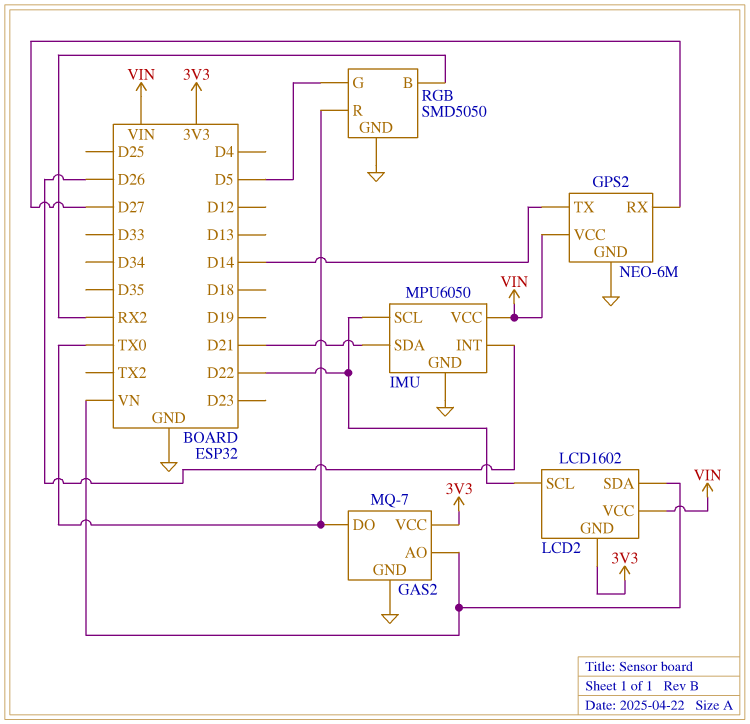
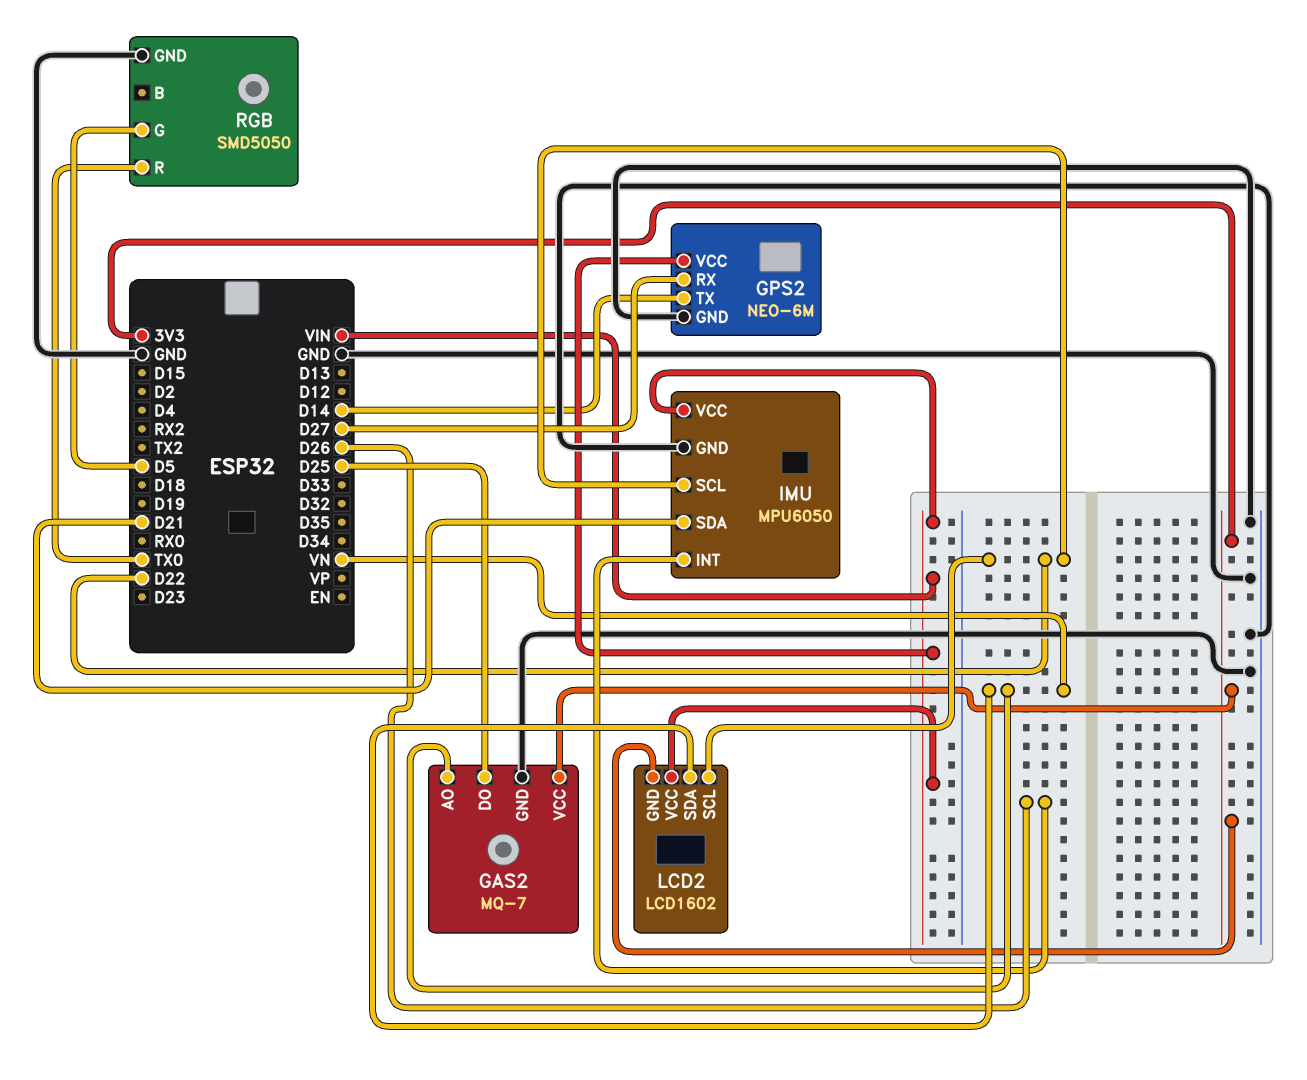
GAS2 pin DO: TX0 -> D25
RGB pin B: RX2 -> none

